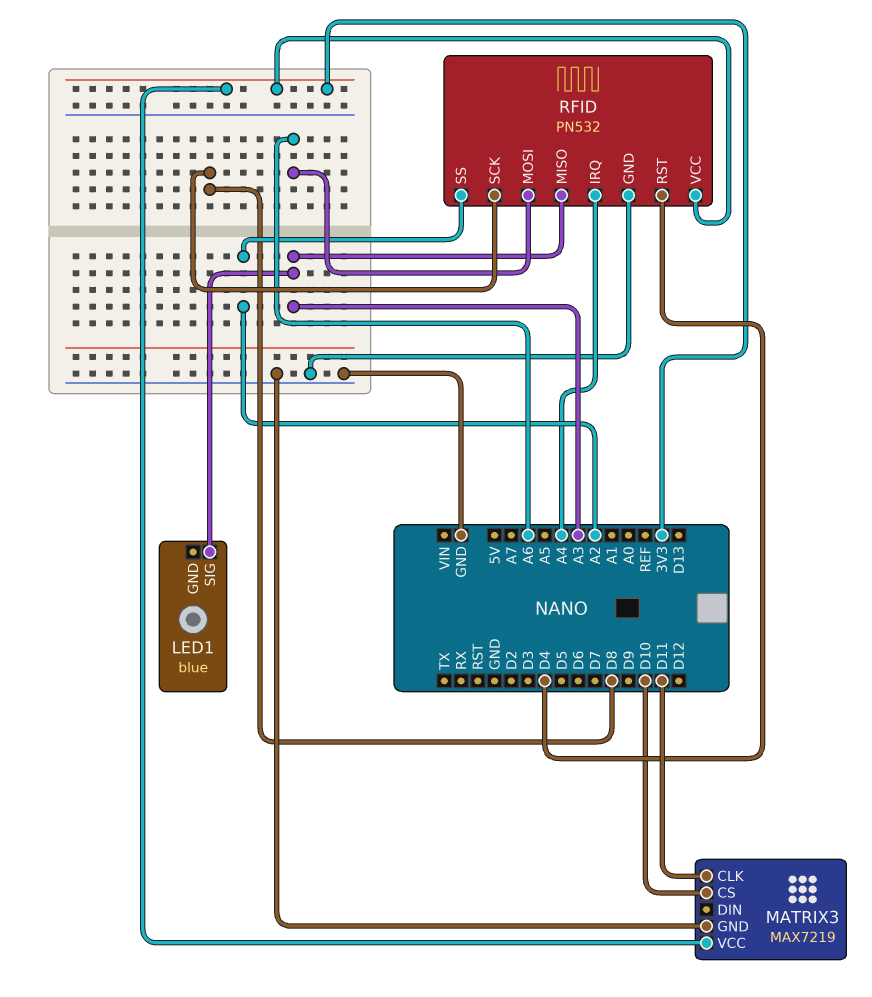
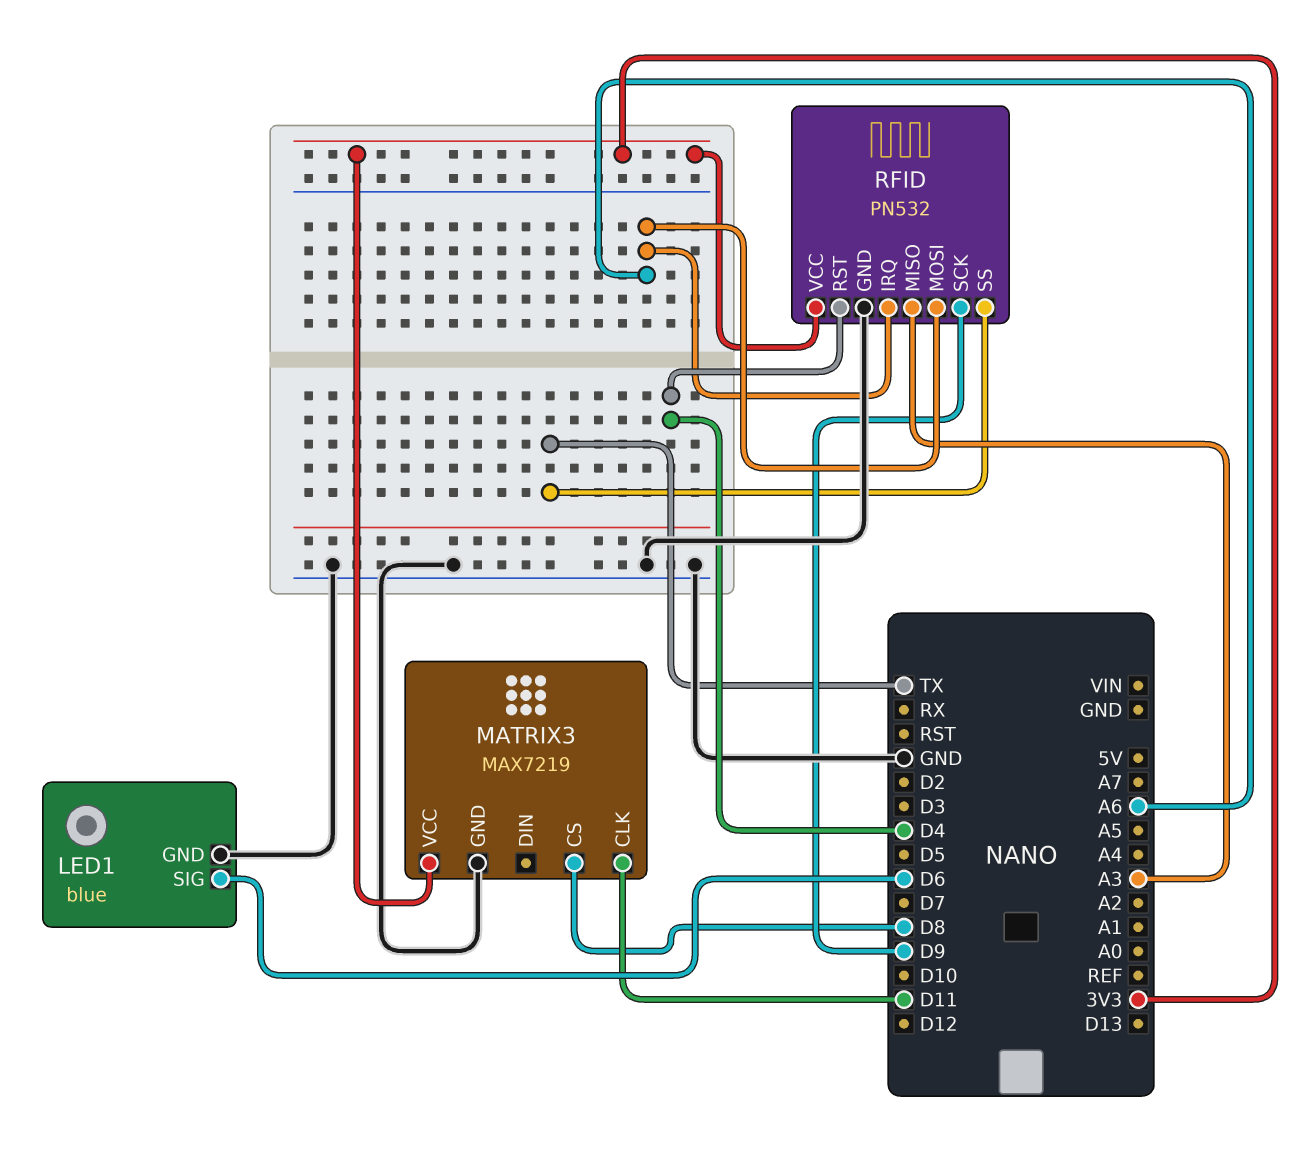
LED1 pin GND: none -> GND
LED1 pin SIG: A3 -> D6
MATRIX3 pin CS: D10 -> D8
RFID pin IRQ: A4 -> A6
RFID pin SCK: D8 -> D9
RFID pin SS: A2 -> TX

